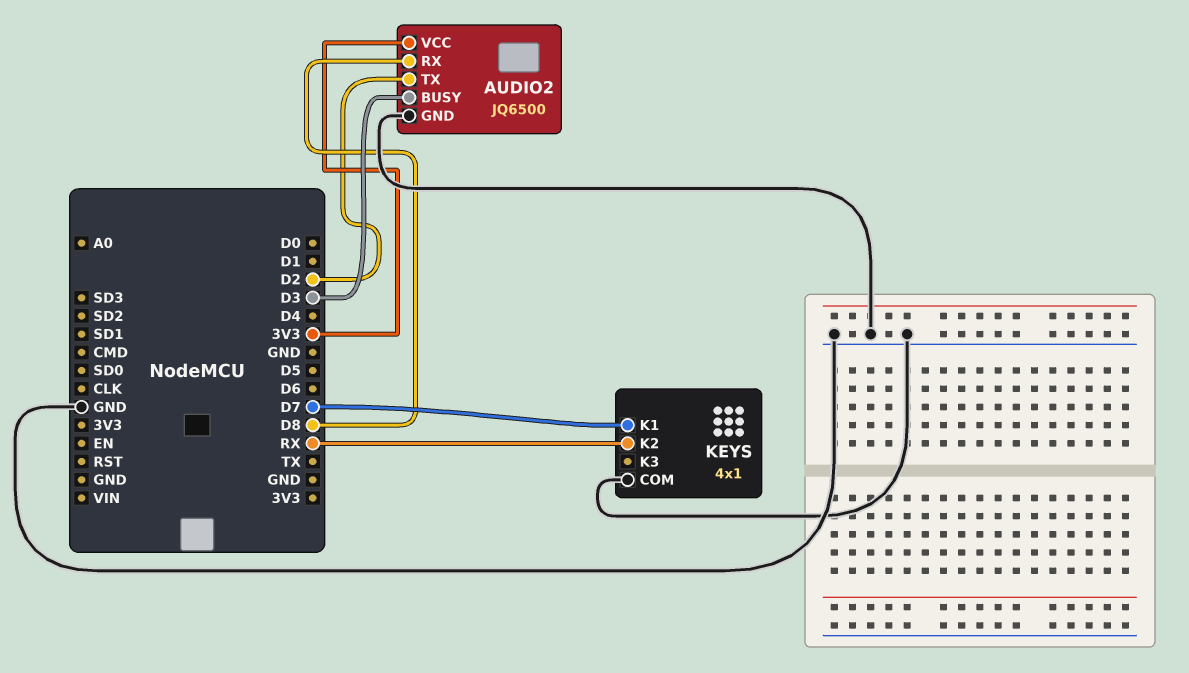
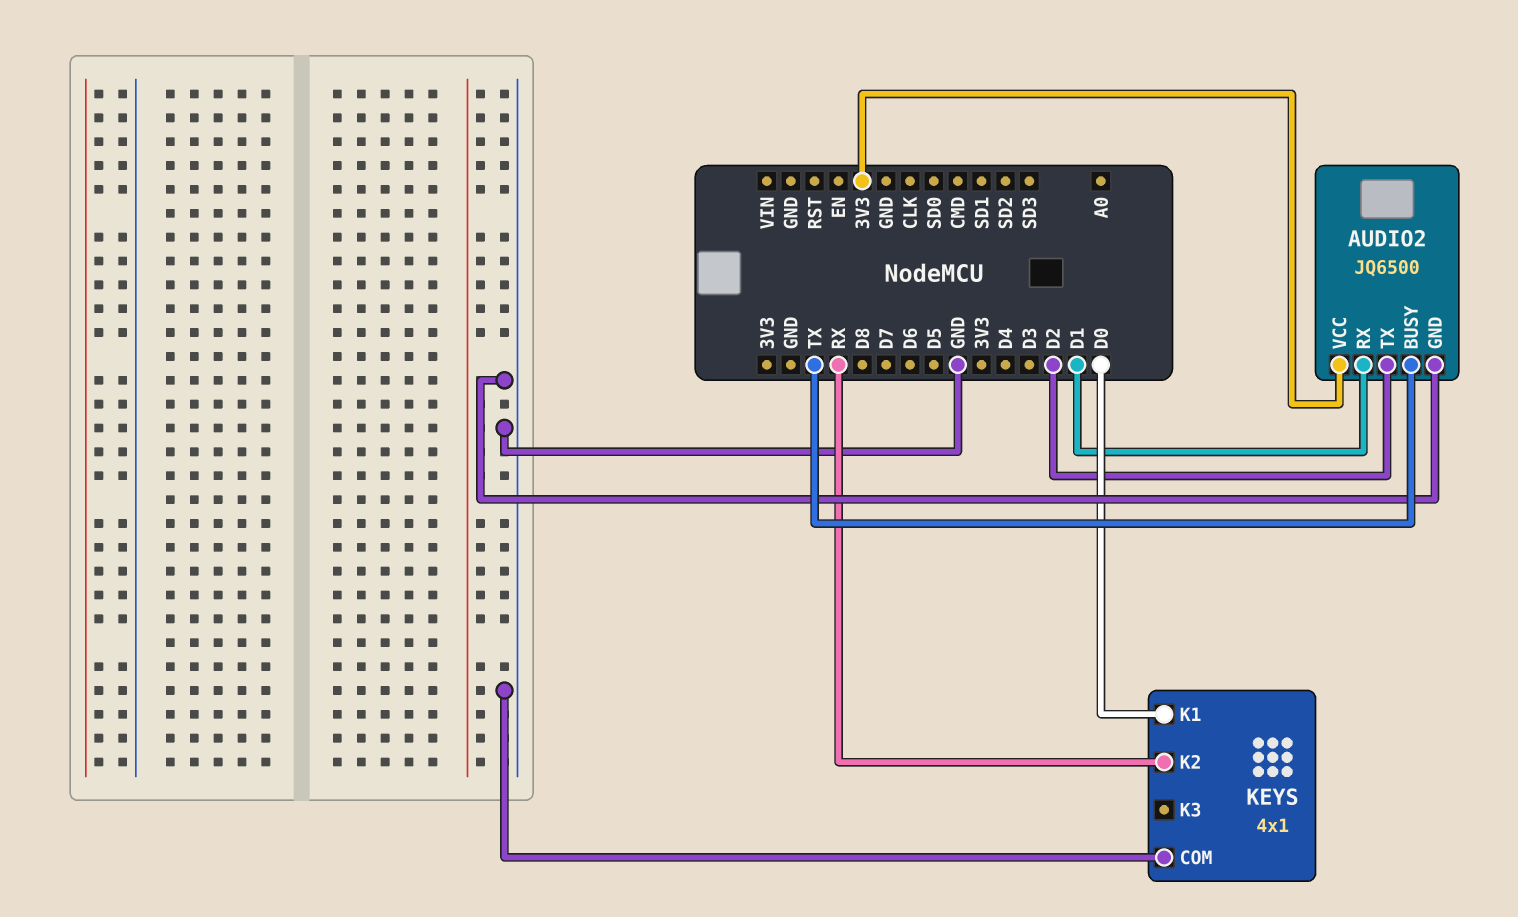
AUDIO2 pin BUSY: D3 -> TX
AUDIO2 pin RX: D8 -> D1
KEYS pin K1: D7 -> D0

